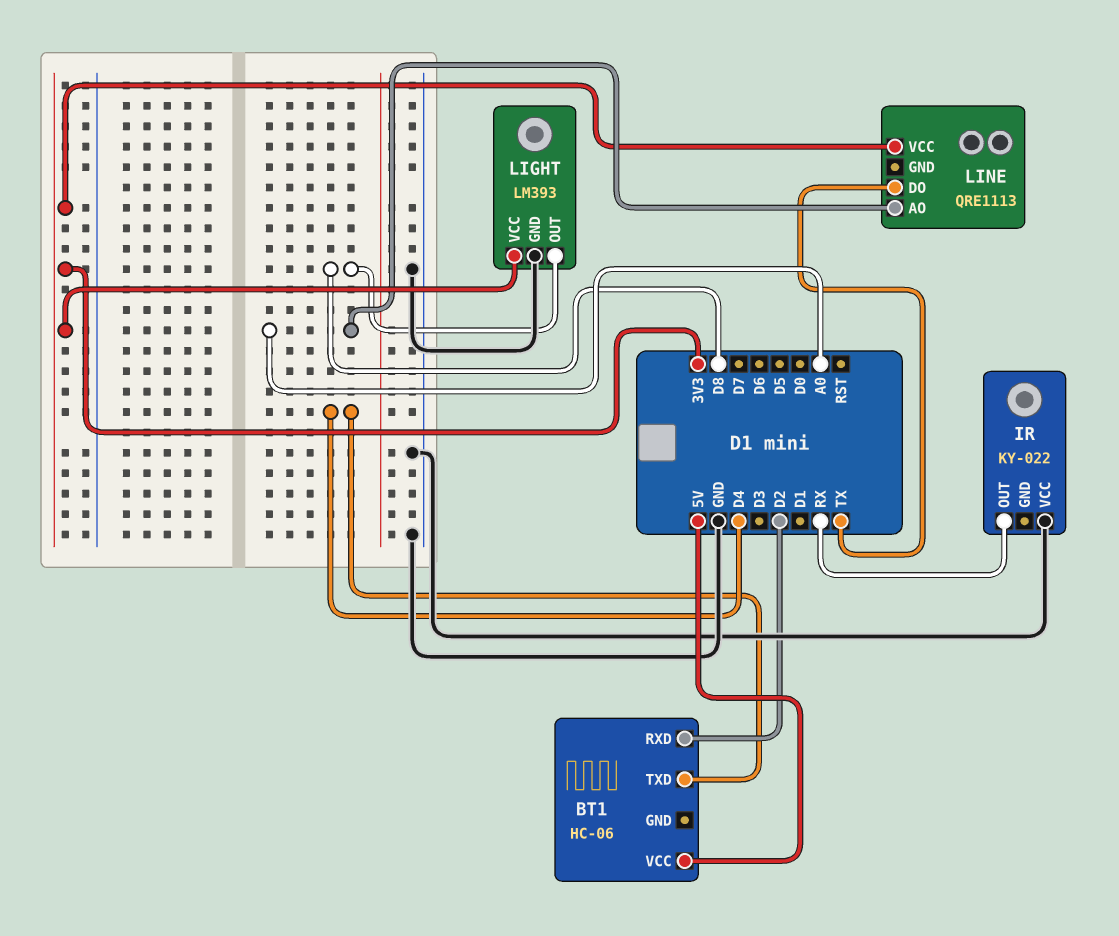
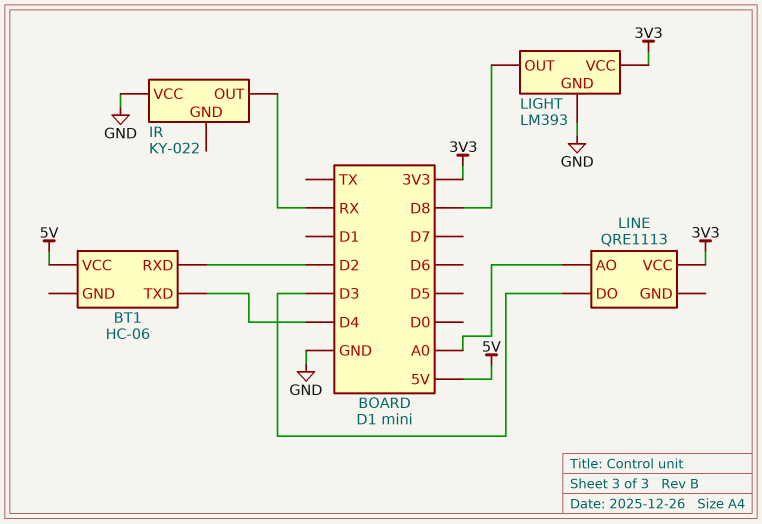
LINE pin DO: TX -> D3

